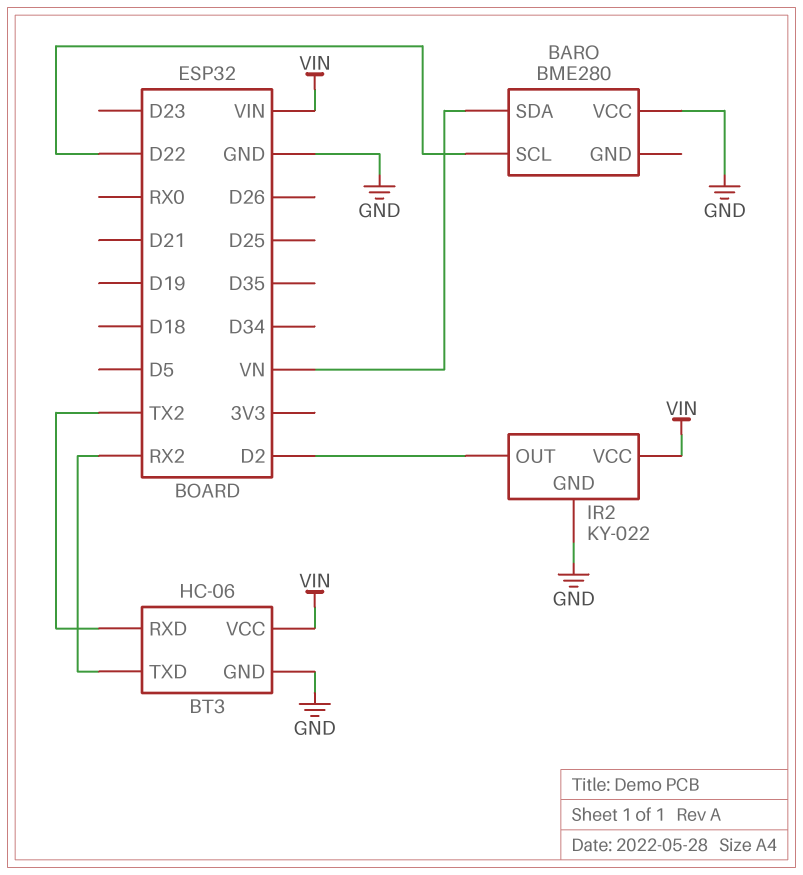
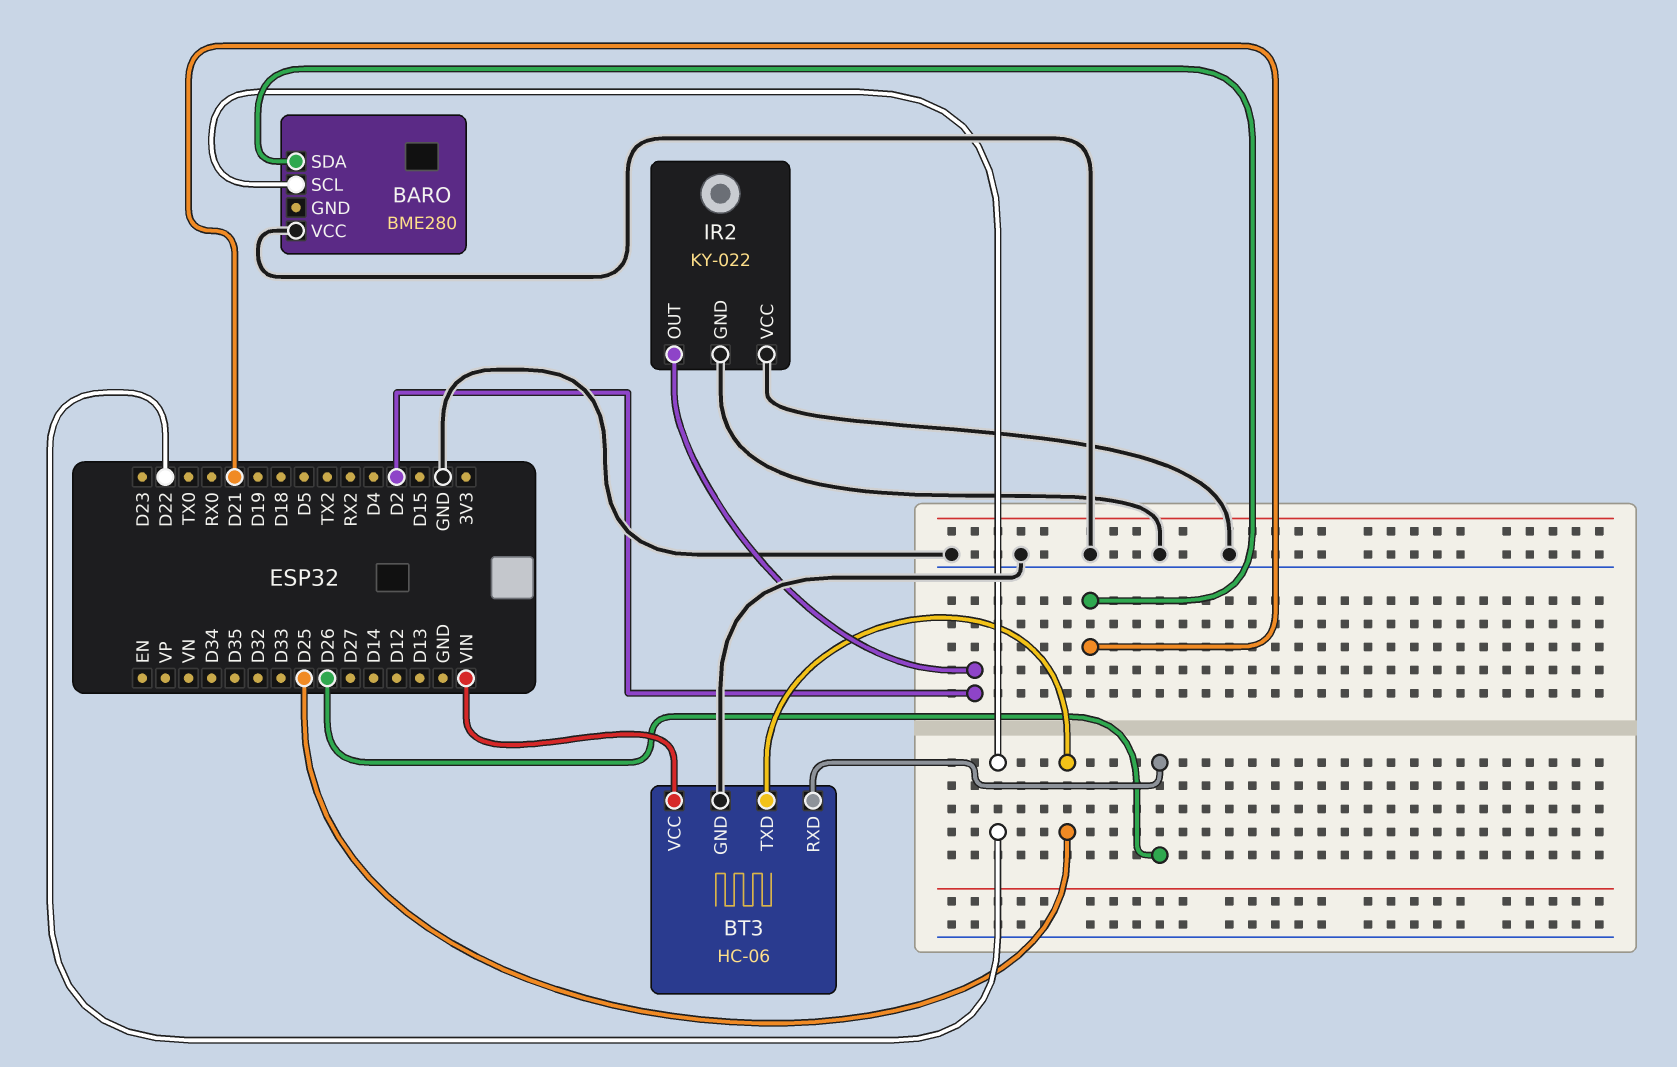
BARO pin SDA: VN -> D21
BT3 pin RXD: TX2 -> D26
BT3 pin TXD: RX2 -> D25
IR2 pin VCC: VIN -> GND

